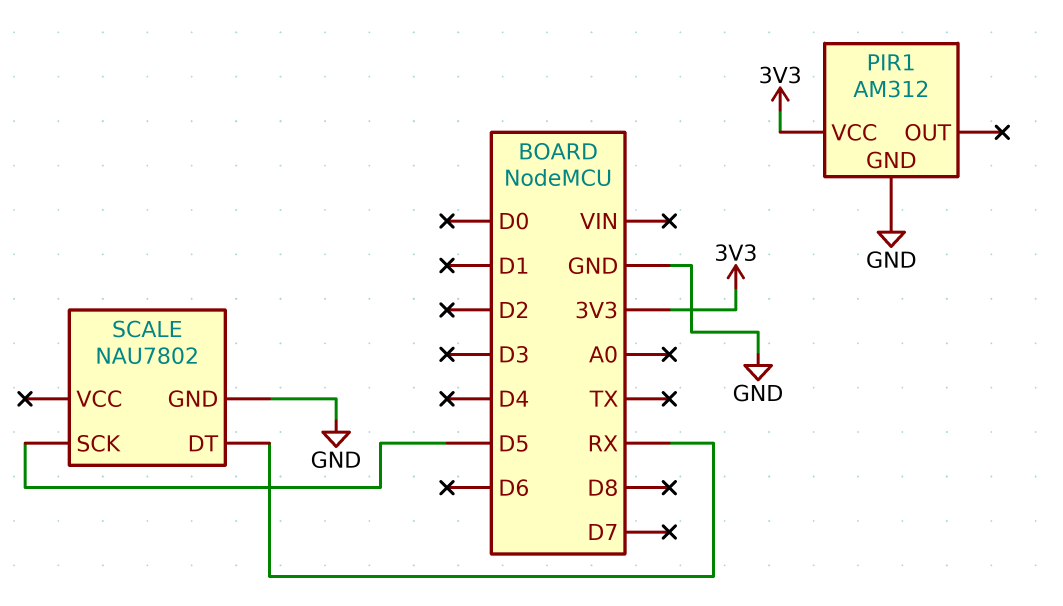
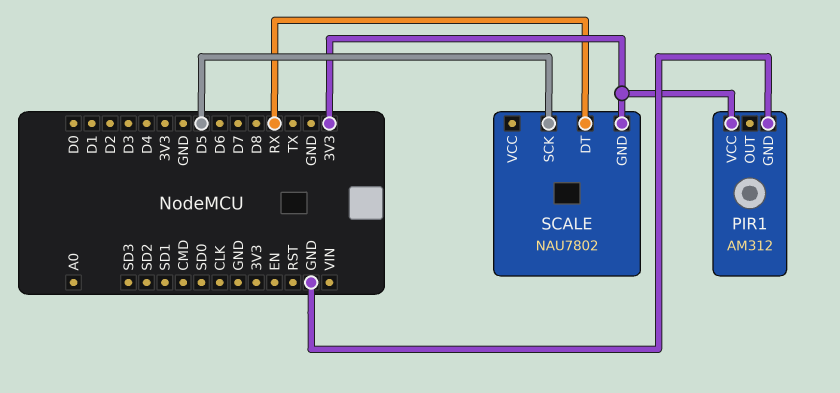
SCALE pin GND: GND -> 3V3

